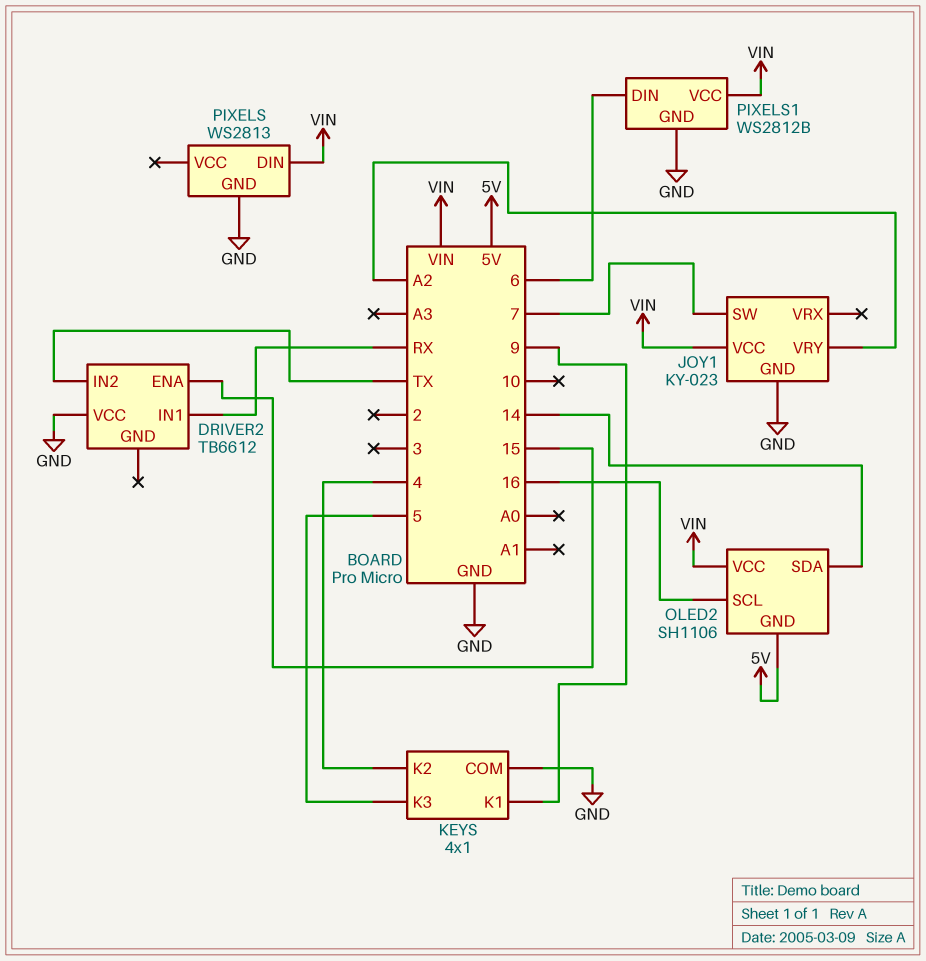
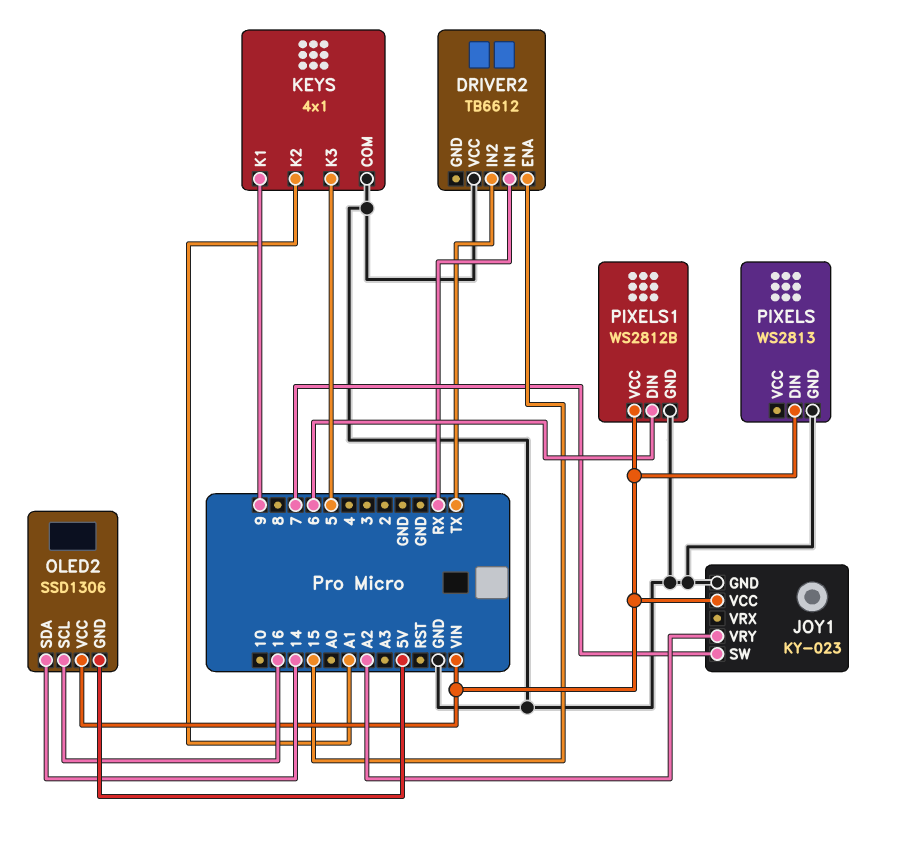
KEYS pin K2: 4 -> A1
OLED2: SH1106 -> SSD1306

